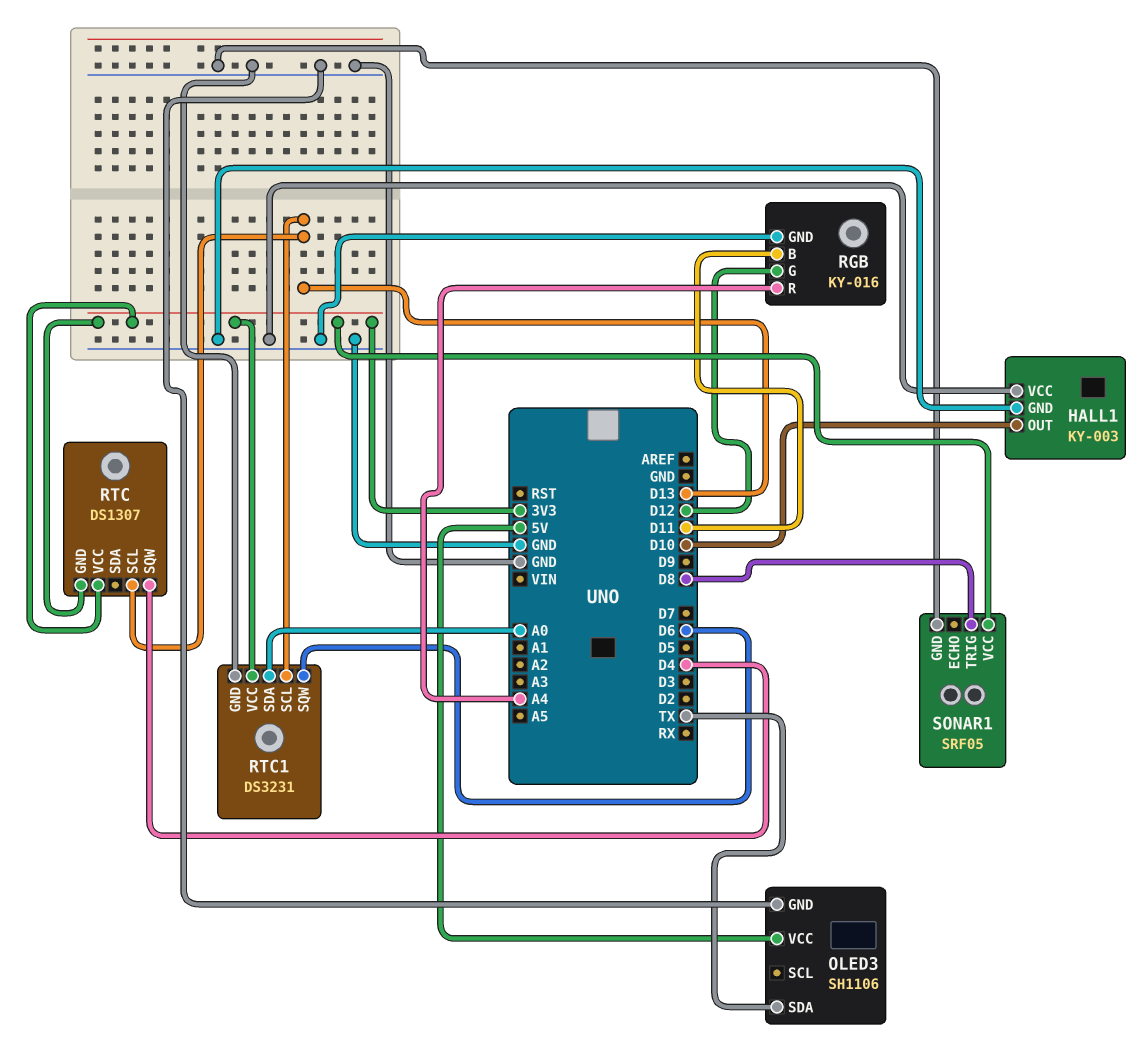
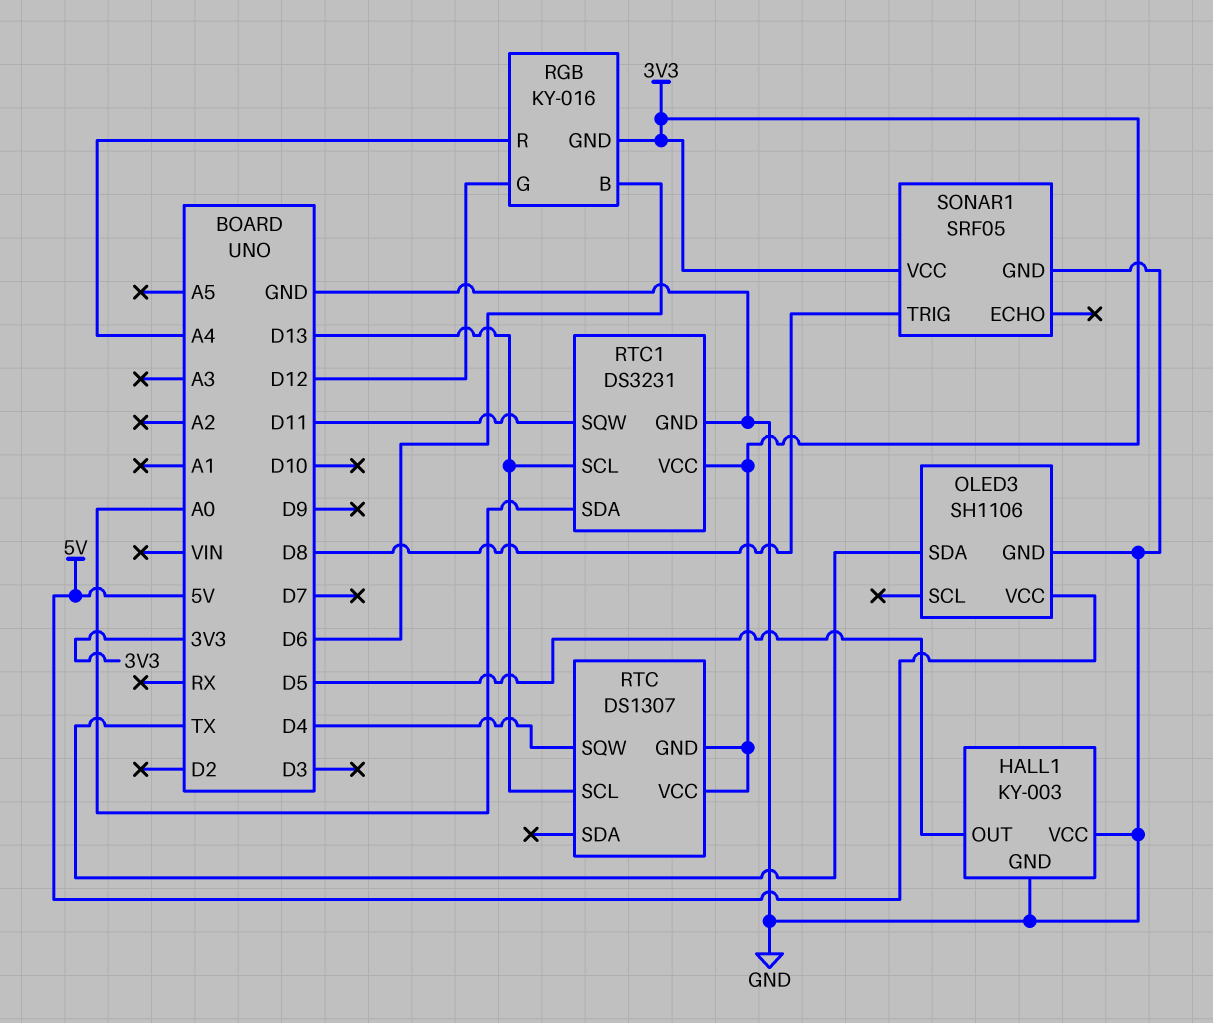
HALL1 pin OUT: D10 -> D5
RGB pin B: D11 -> D6
RGB pin GND: GND -> 3V3
RTC1 pin SQW: D6 -> D11

